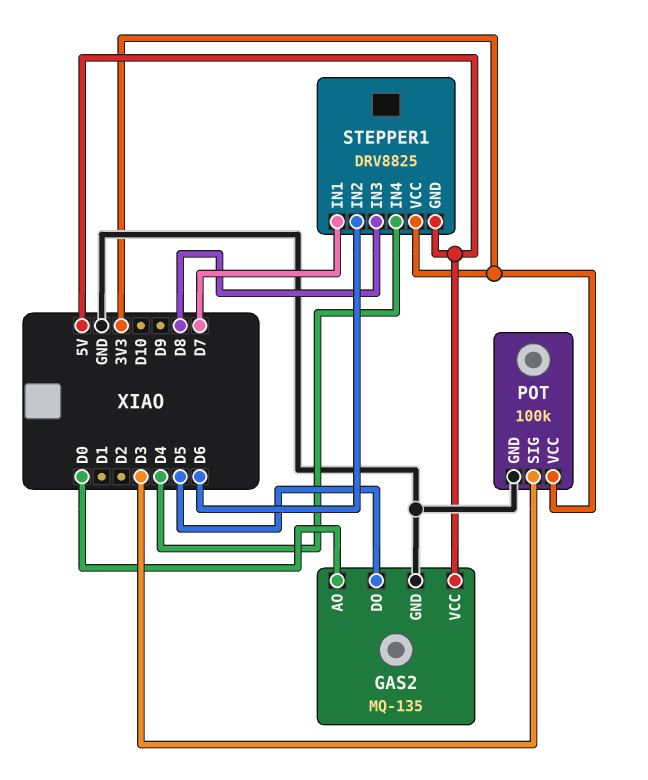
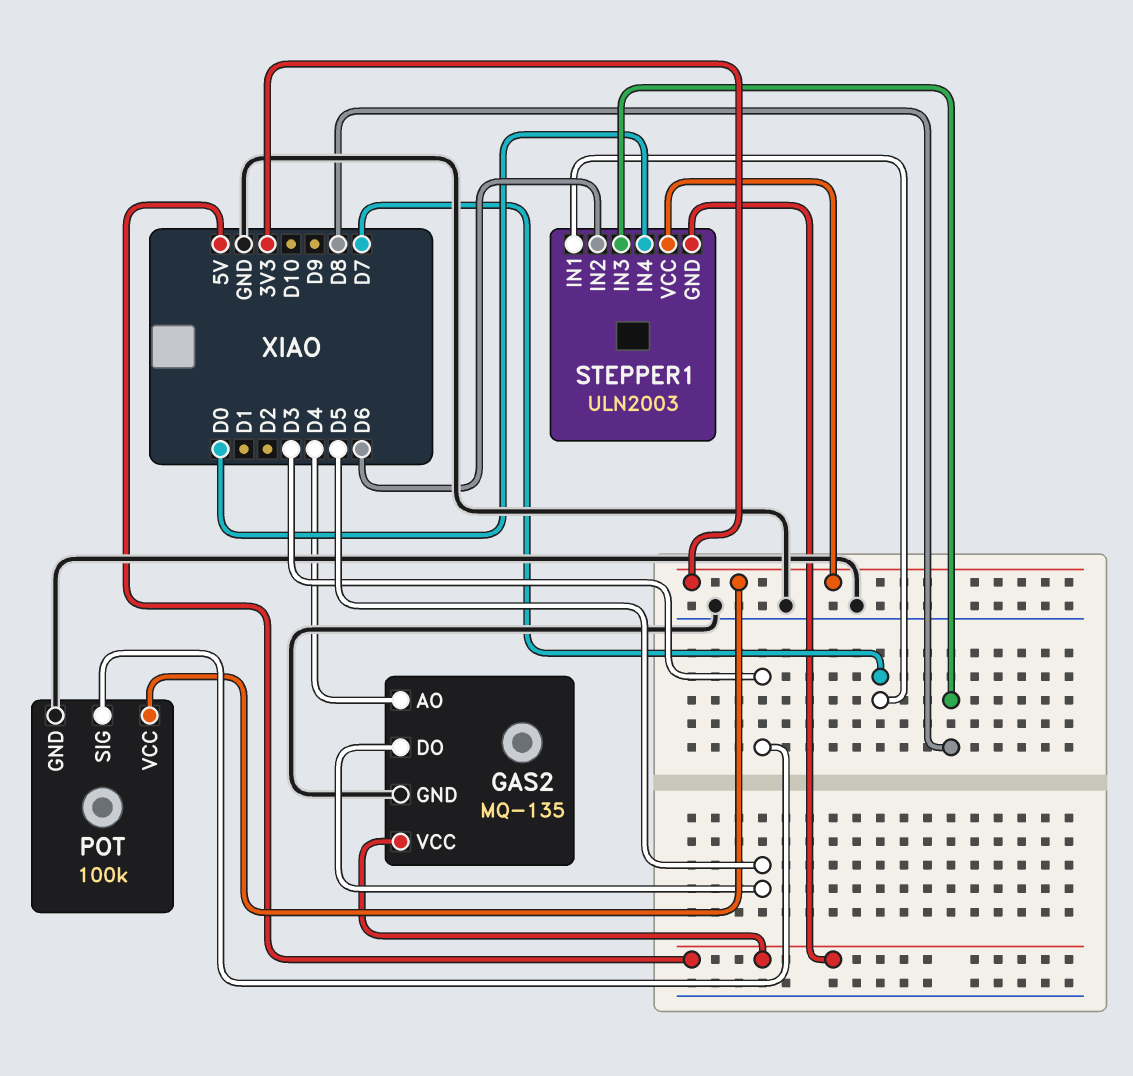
GAS2 pin AO: D0 -> D4
STEPPER1: DRV8825 -> ULN2003
STEPPER1 pin IN4: D4 -> D0

